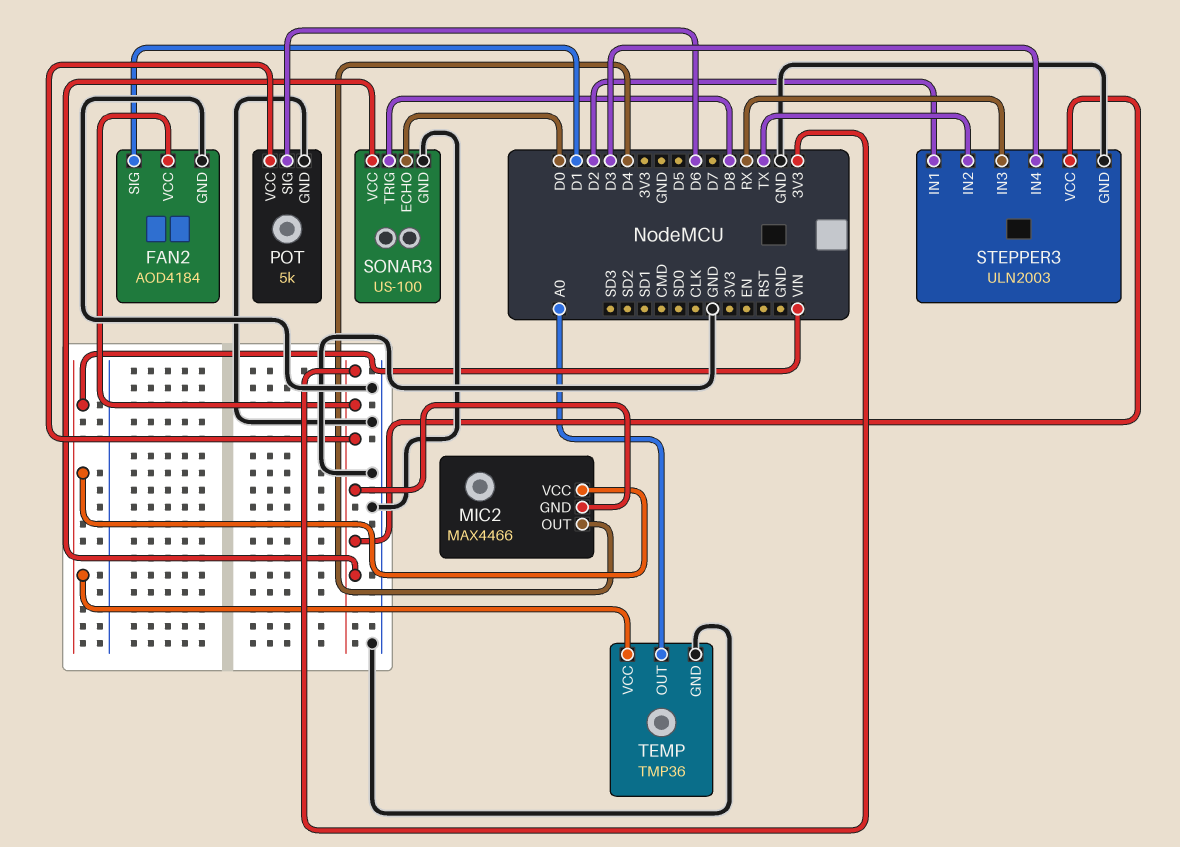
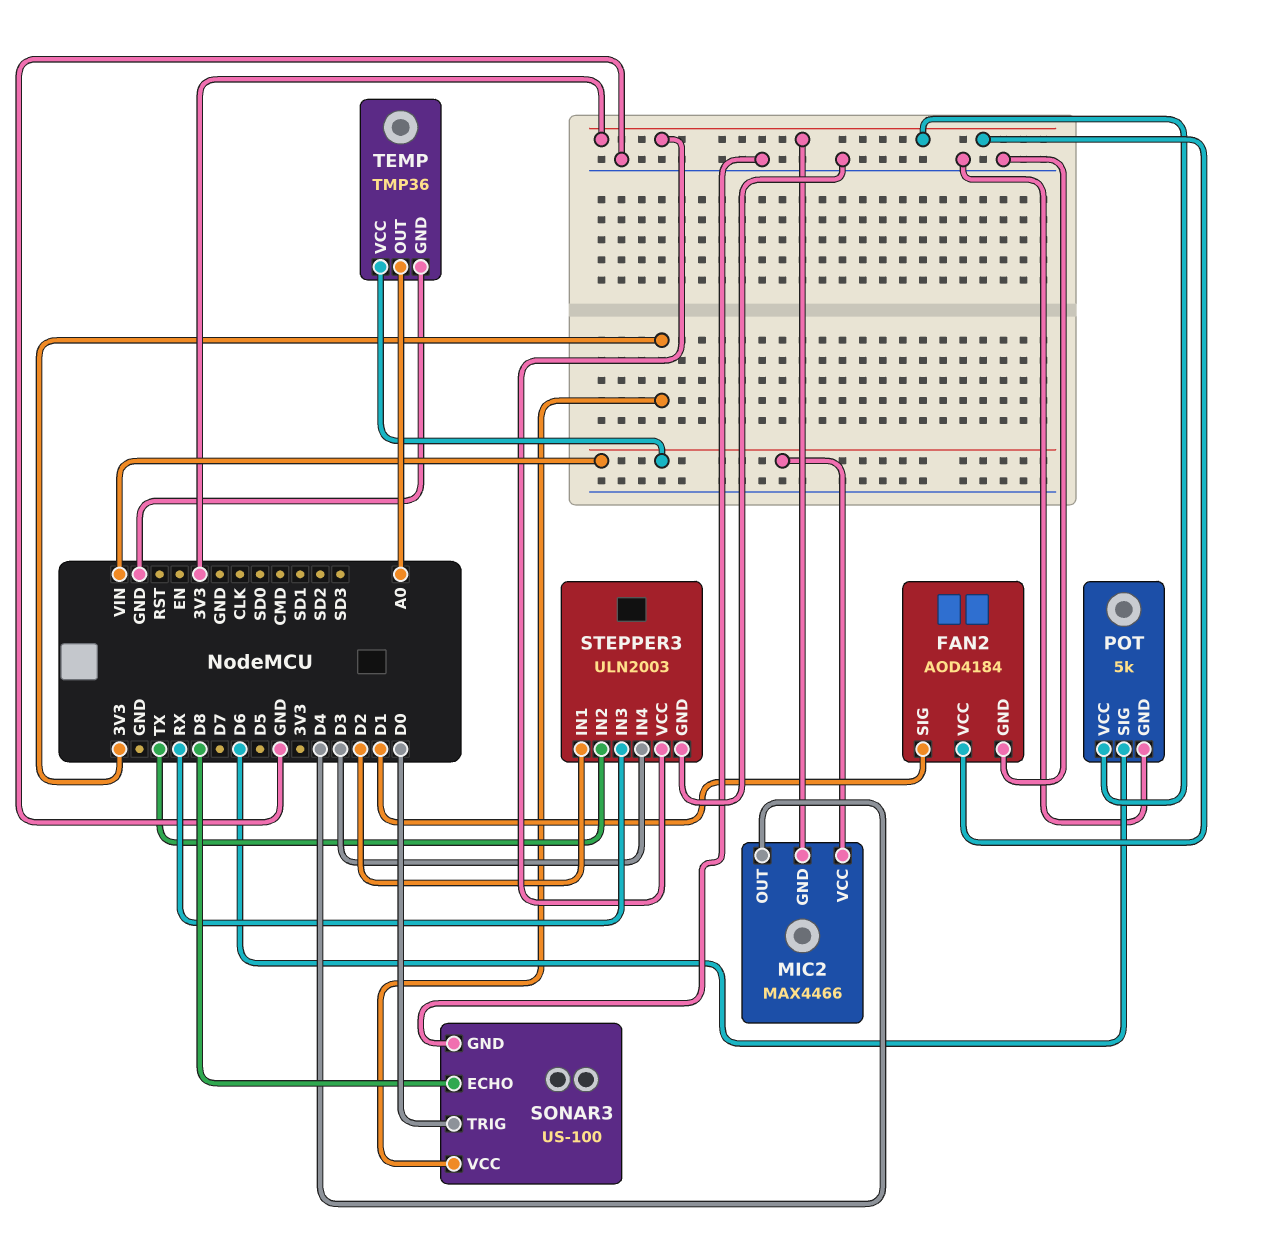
SONAR3 pin ECHO: D0 -> D8
SONAR3 pin TRIG: D8 -> D0

